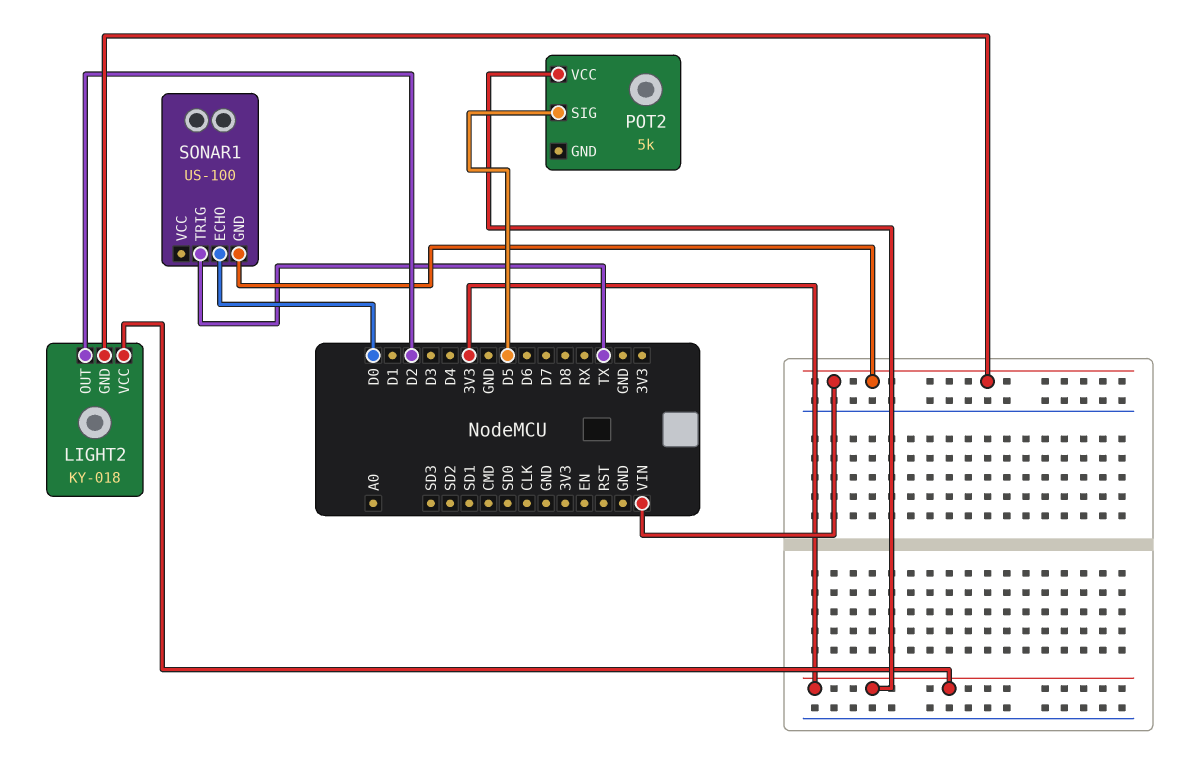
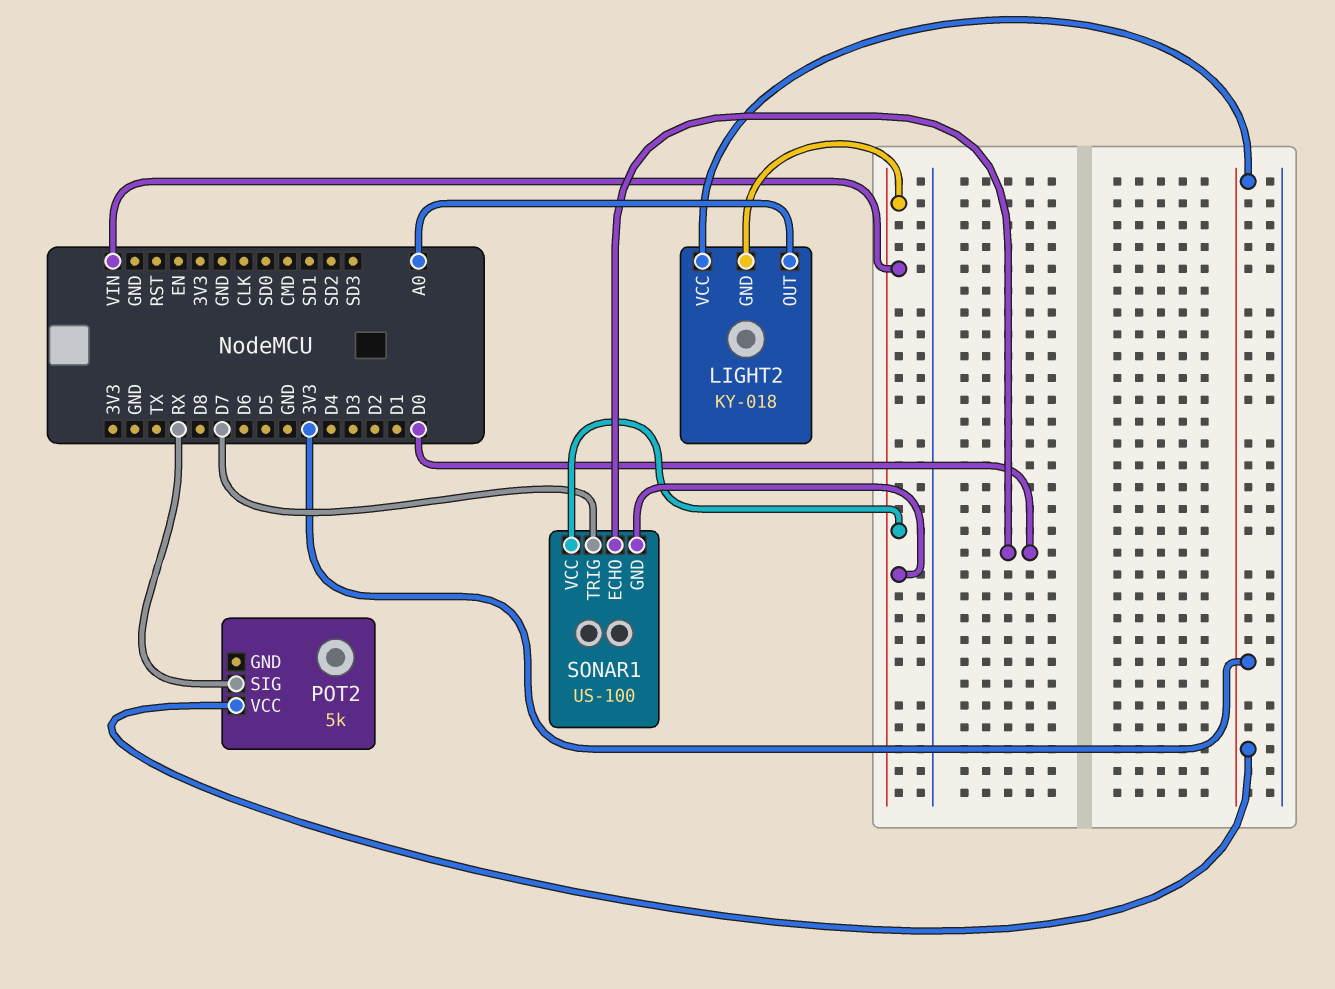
LIGHT2 pin OUT: D2 -> A0
POT2 pin SIG: D5 -> RX
SONAR1 pin TRIG: TX -> D7
SONAR1 pin VCC: none -> VIN

